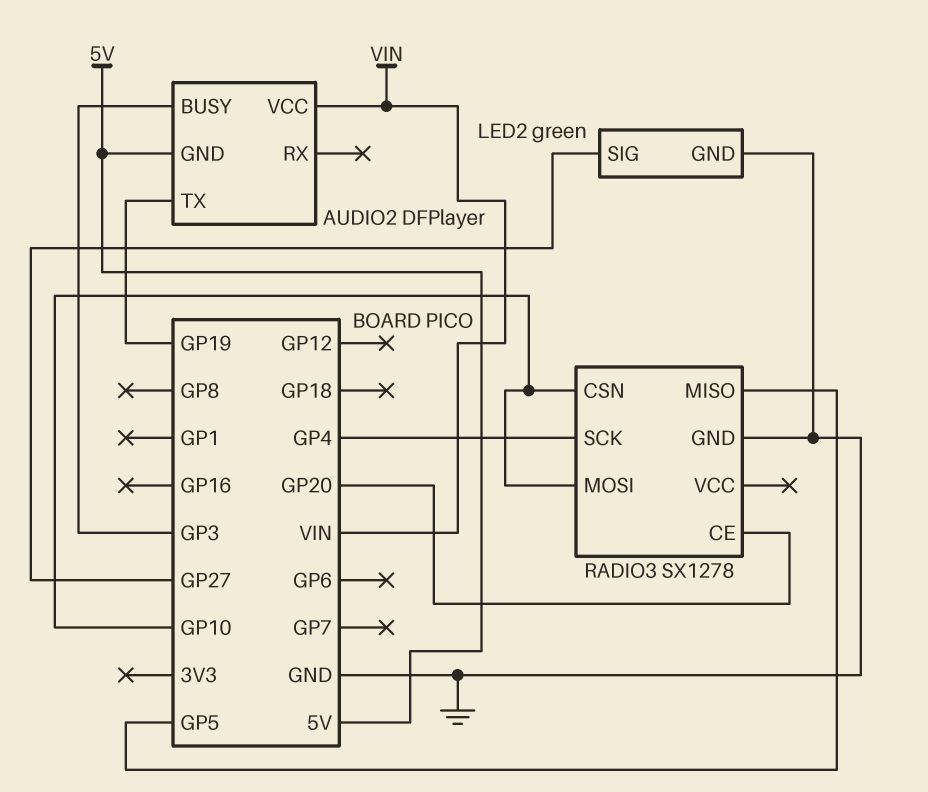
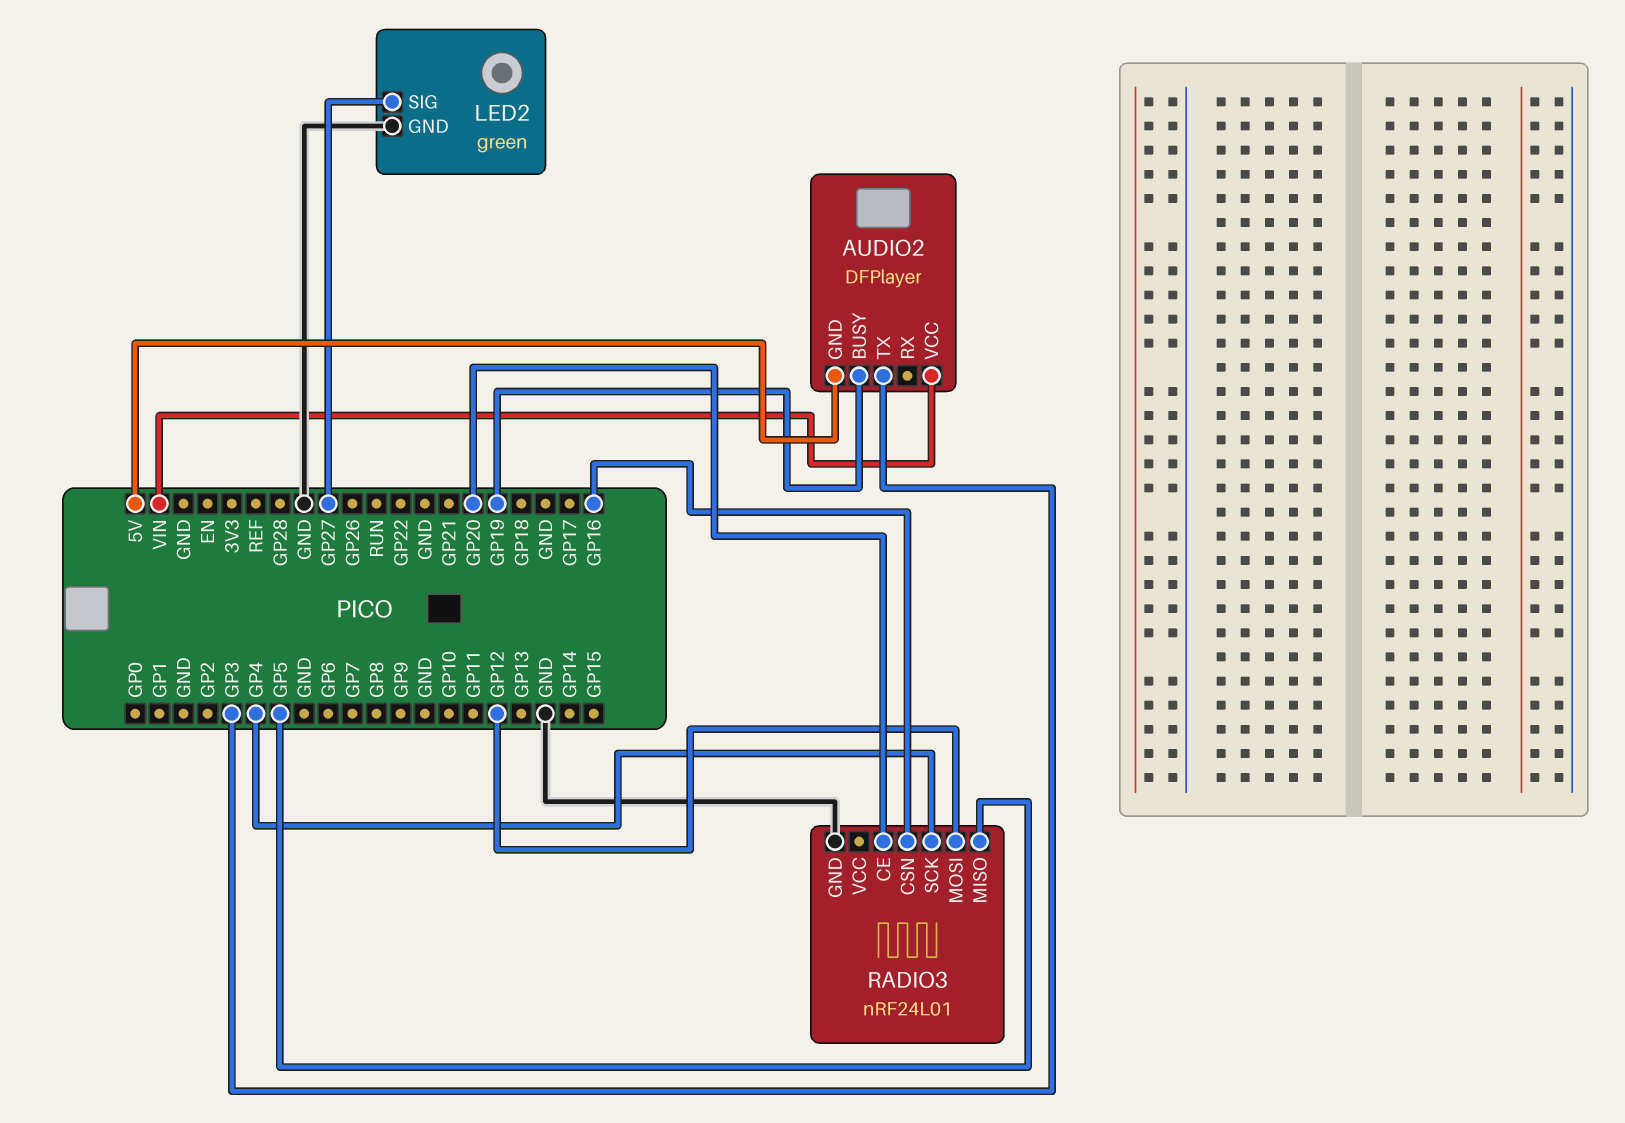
AUDIO2 pin BUSY: GP3 -> GP19
AUDIO2 pin TX: GP19 -> GP3
RADIO3: SX1278 -> nRF24L01
RADIO3 pin CSN: GP10 -> GP16
RADIO3 pin MOSI: GP10 -> GP12

